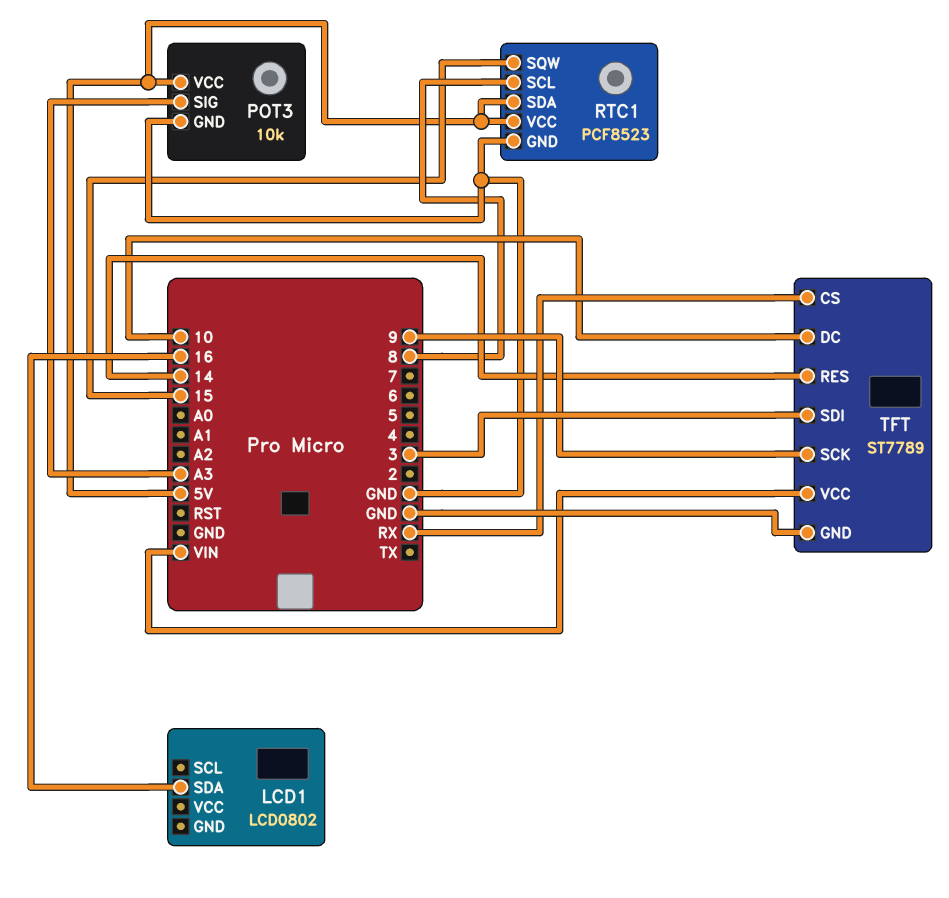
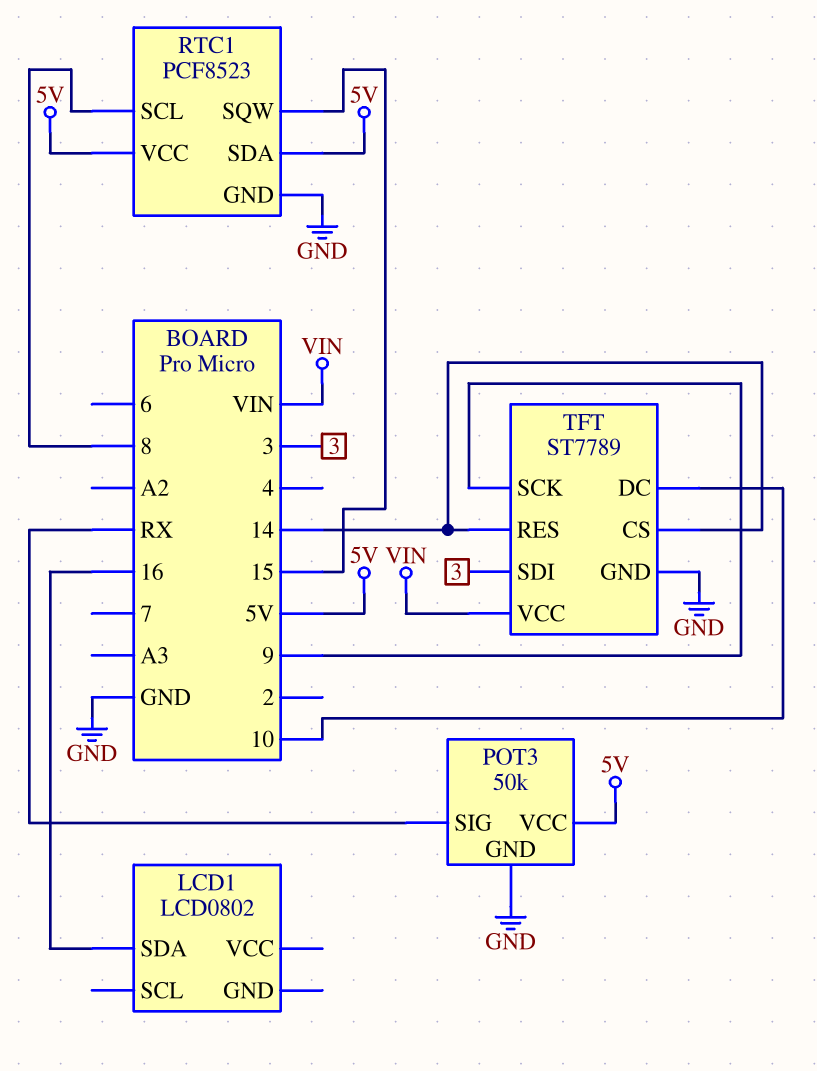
POT3: 10k -> 50k
POT3 pin SIG: A3 -> RX
TFT pin CS: RX -> 14

